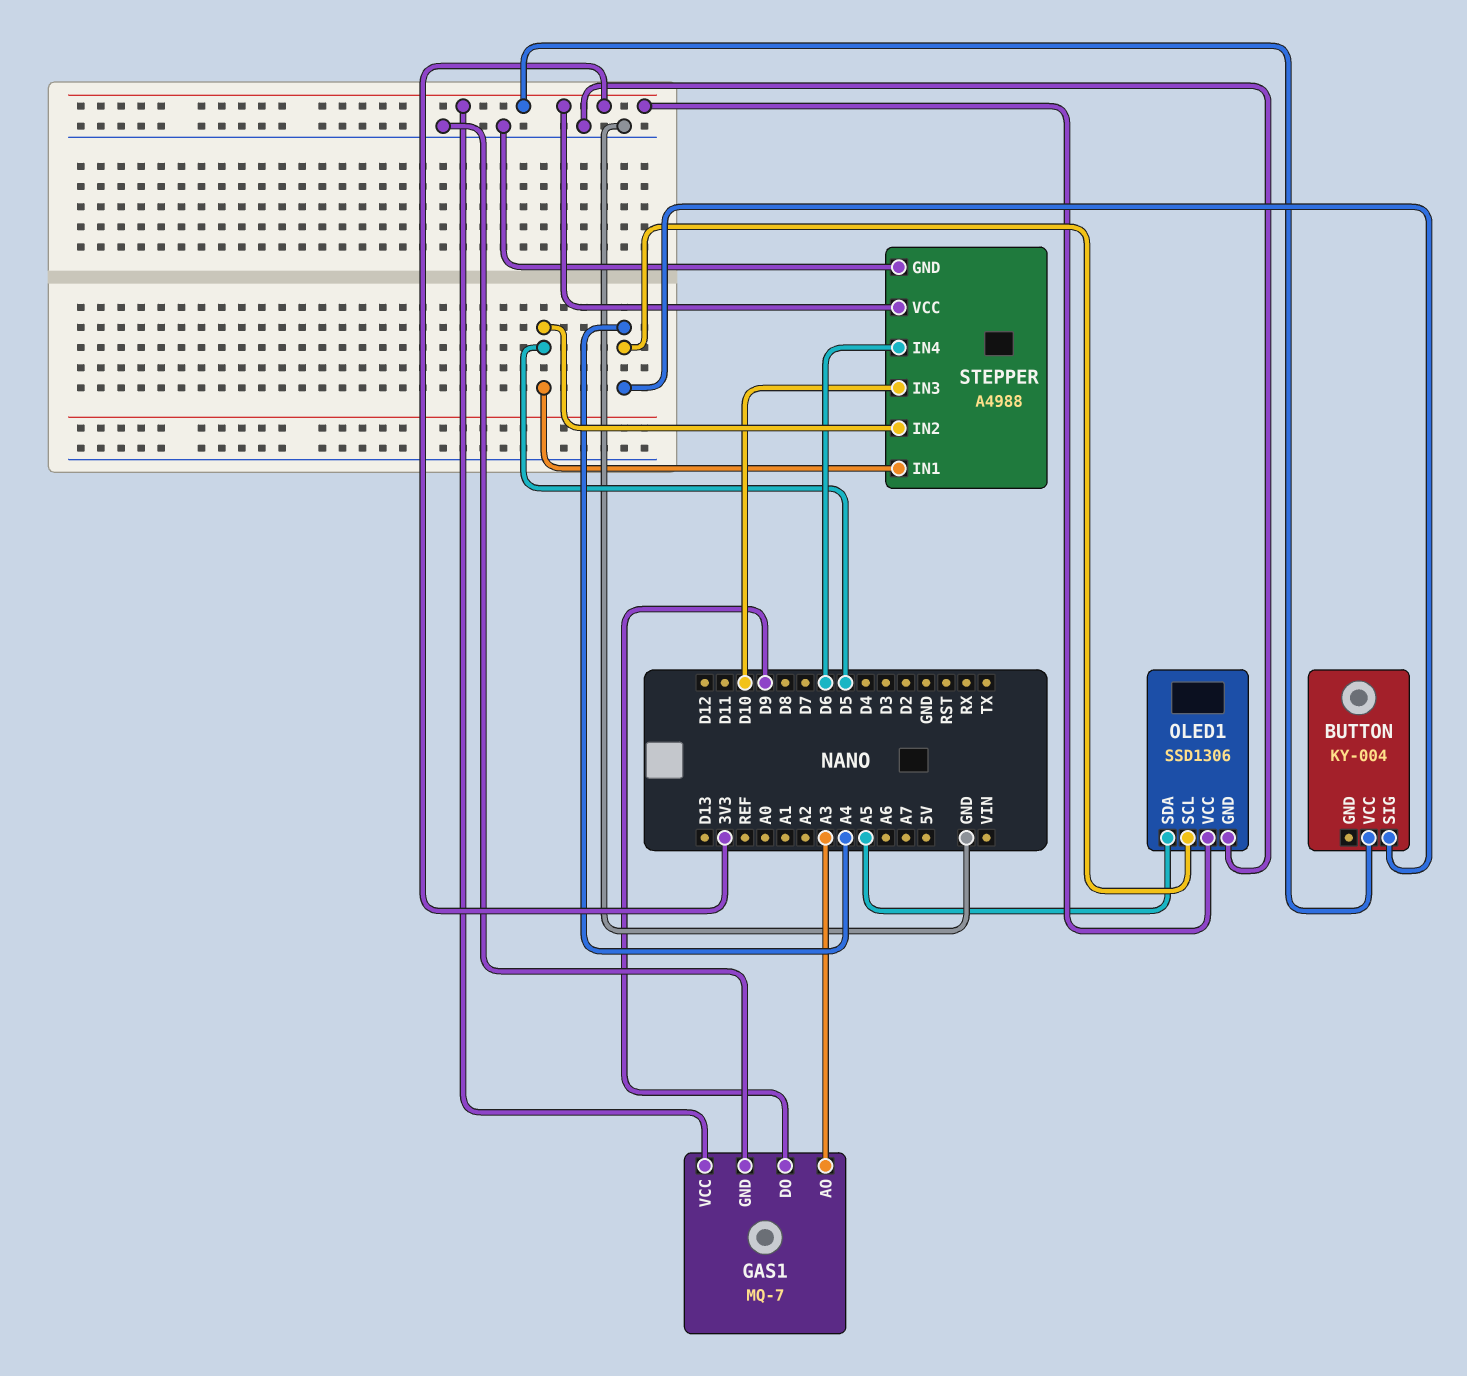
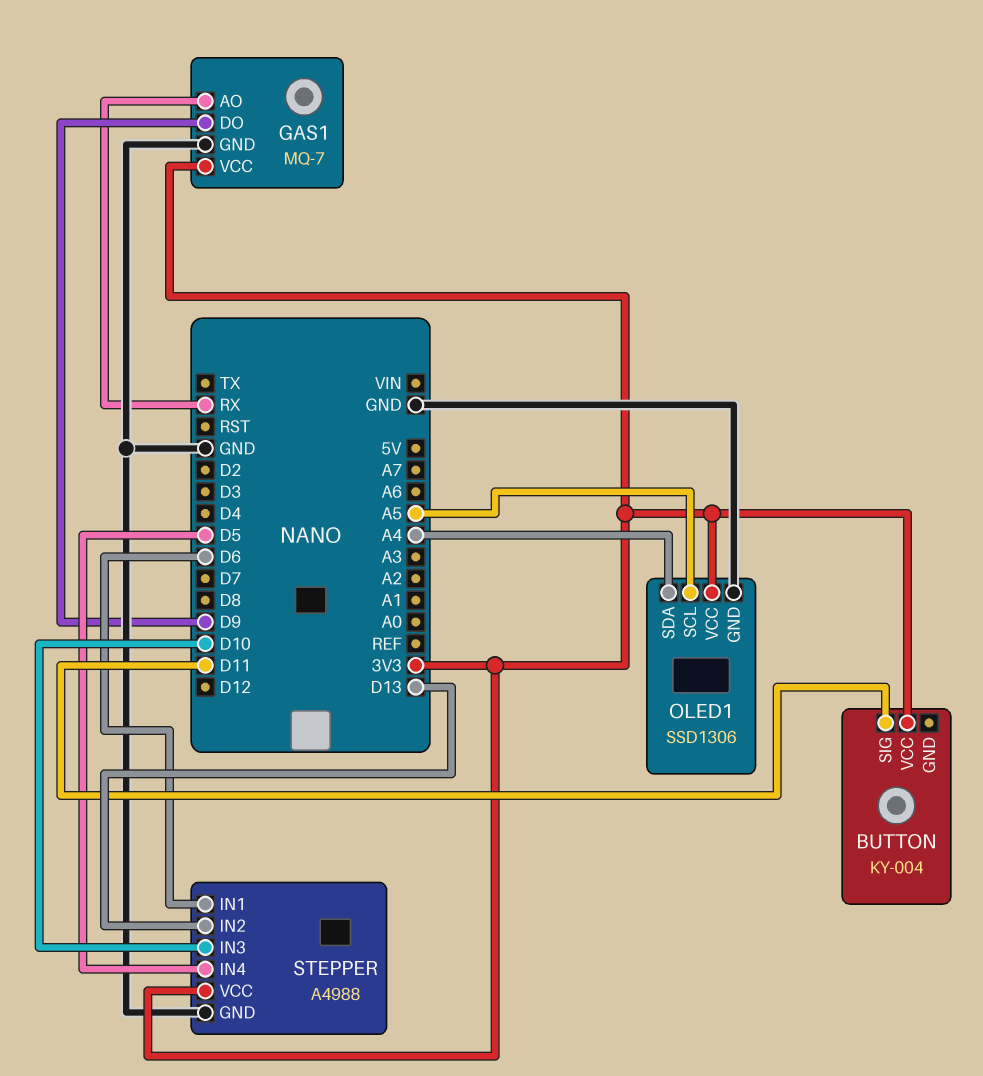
BUTTON pin SIG: A4 -> D11
GAS1 pin AO: A3 -> RX
OLED1 pin SCL: A4 -> A5
OLED1 pin SDA: A5 -> A4
STEPPER pin IN1: D5 -> D6
STEPPER pin IN2: D5 -> D13
STEPPER pin IN4: D6 -> D5

